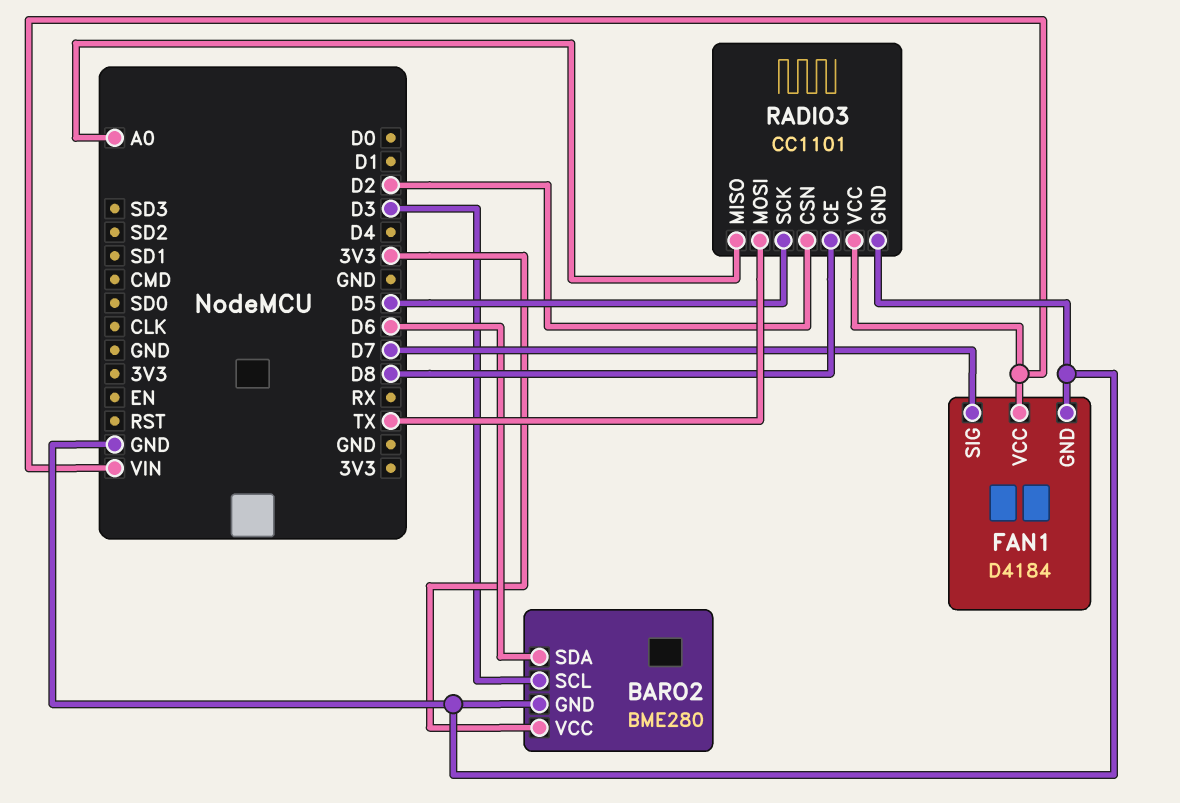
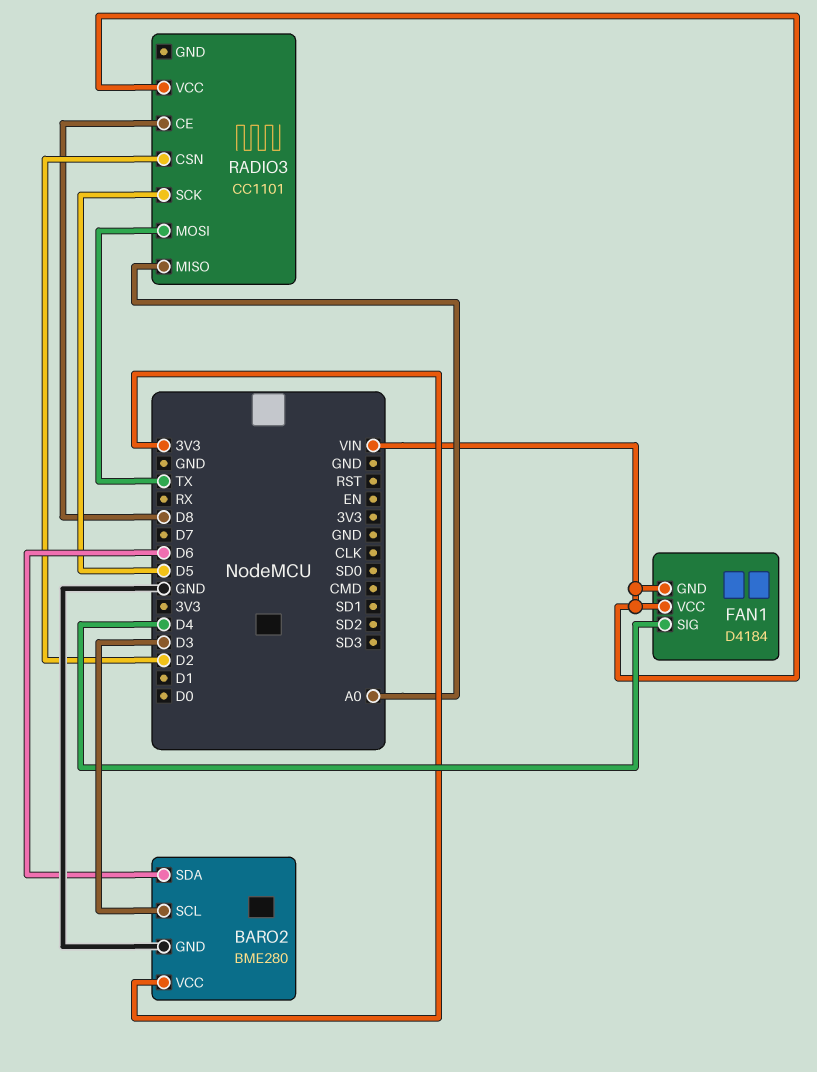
FAN1 pin GND: GND -> VIN
FAN1 pin SIG: D7 -> D4
RADIO3 pin GND: GND -> none

